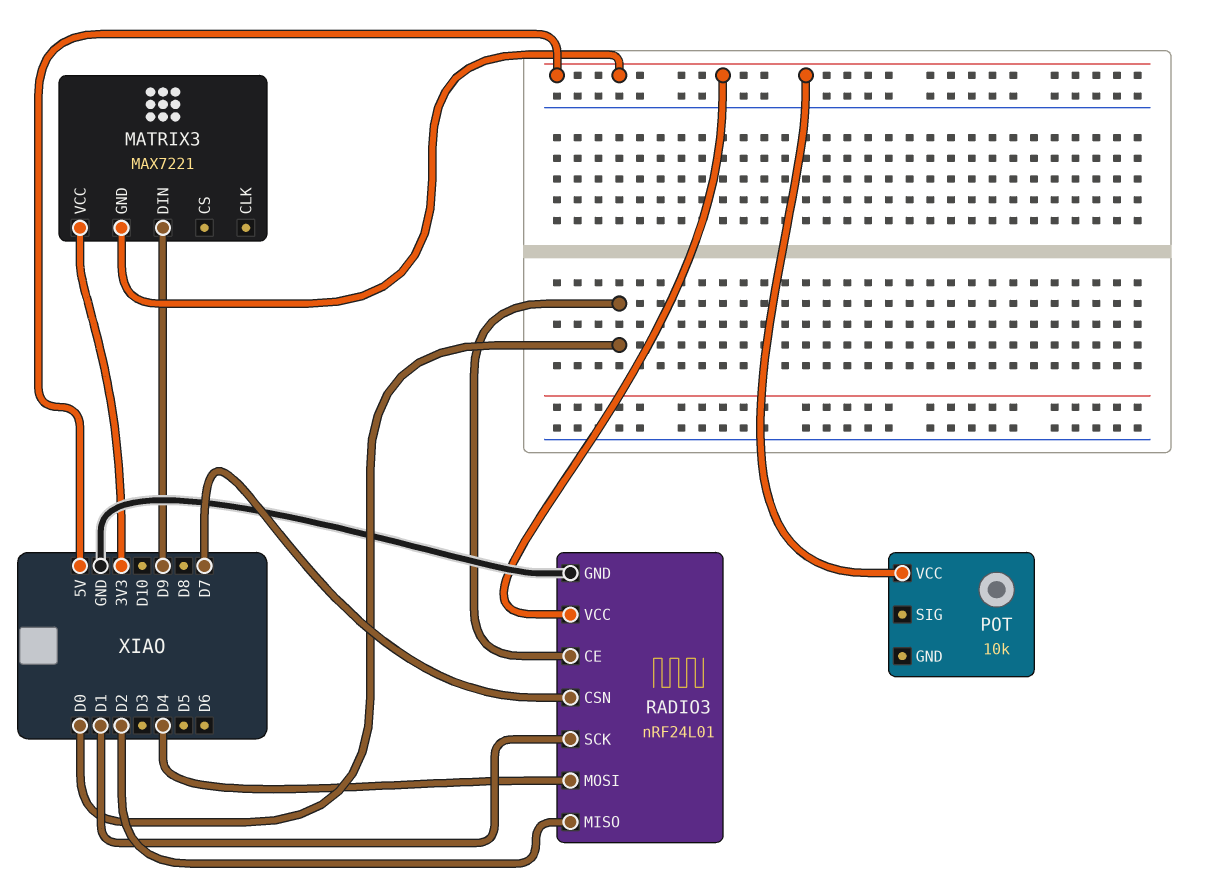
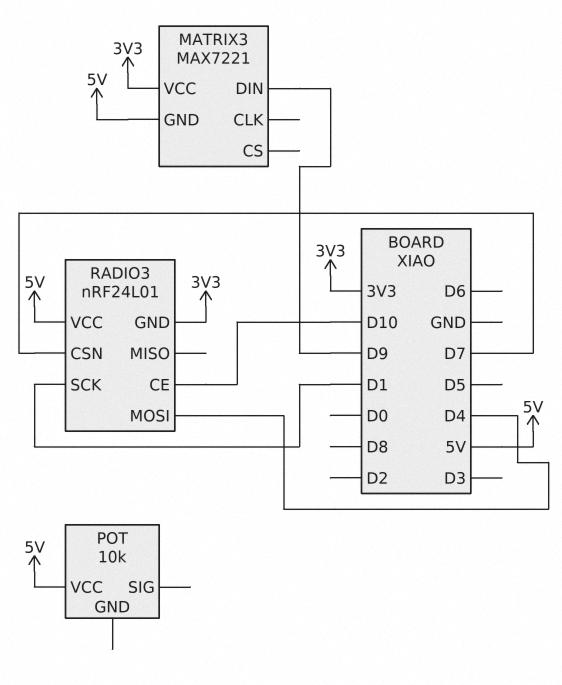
RADIO3 pin CE: D0 -> D10
RADIO3 pin GND: GND -> 3V3
RADIO3 pin MISO: D2 -> none

